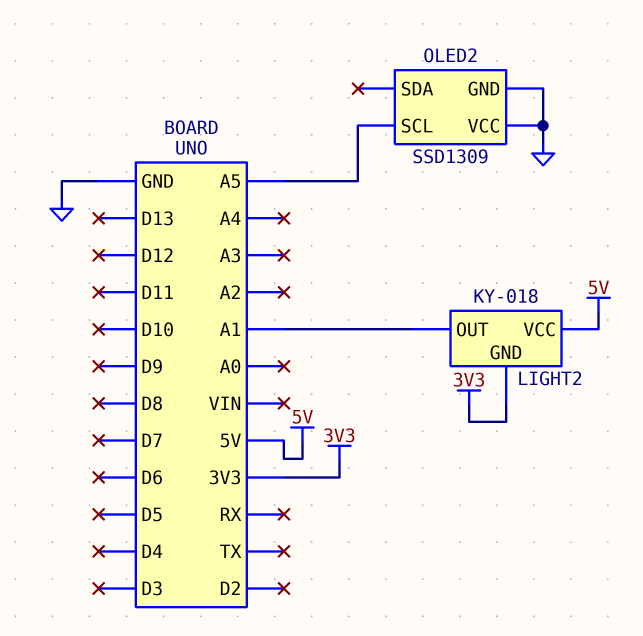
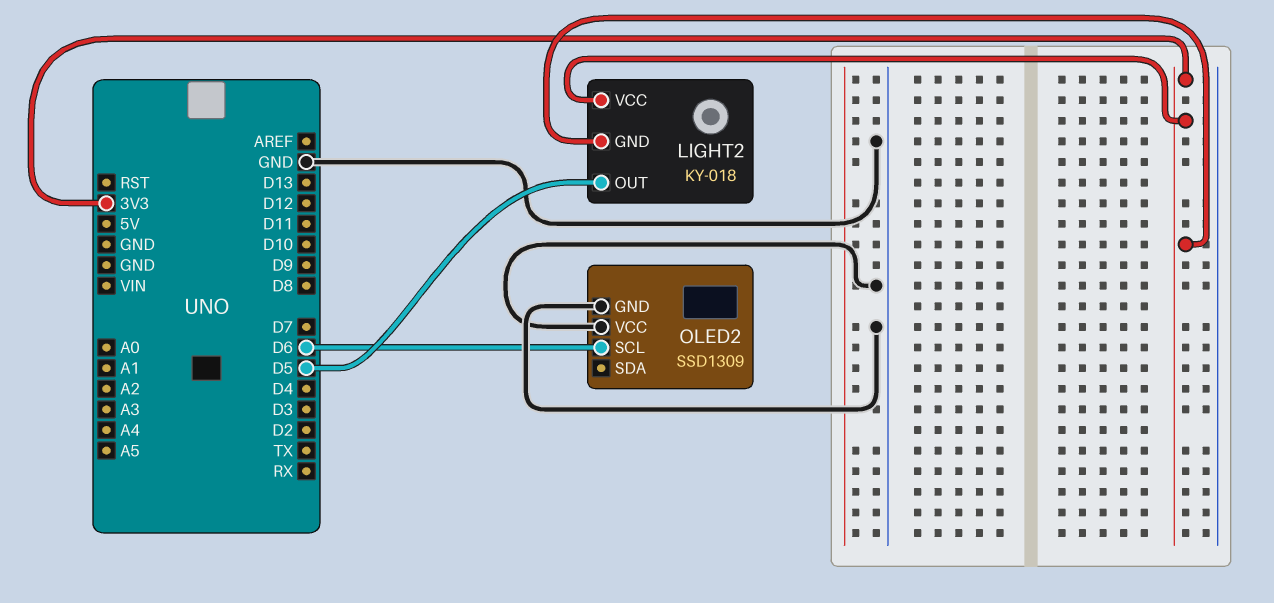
LIGHT2 pin OUT: A1 -> D5
LIGHT2 pin VCC: 5V -> 3V3
OLED2 pin SCL: A5 -> D6

